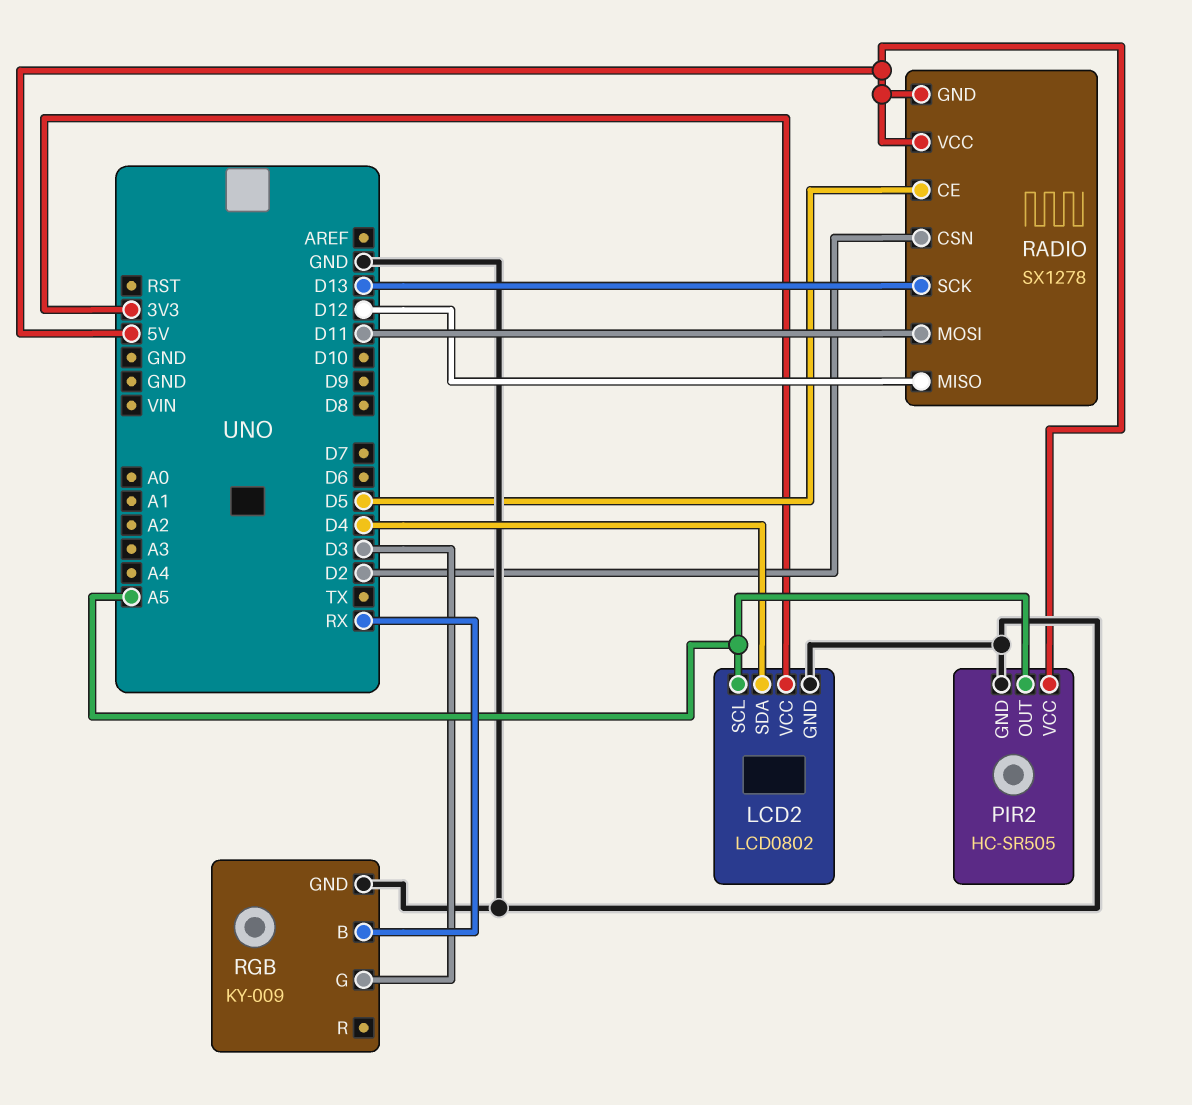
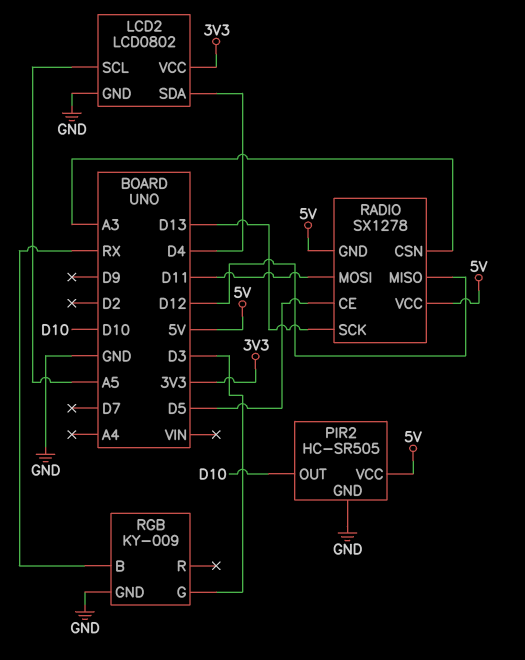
PIR2 pin OUT: A5 -> D10
RADIO pin CSN: D2 -> A3

